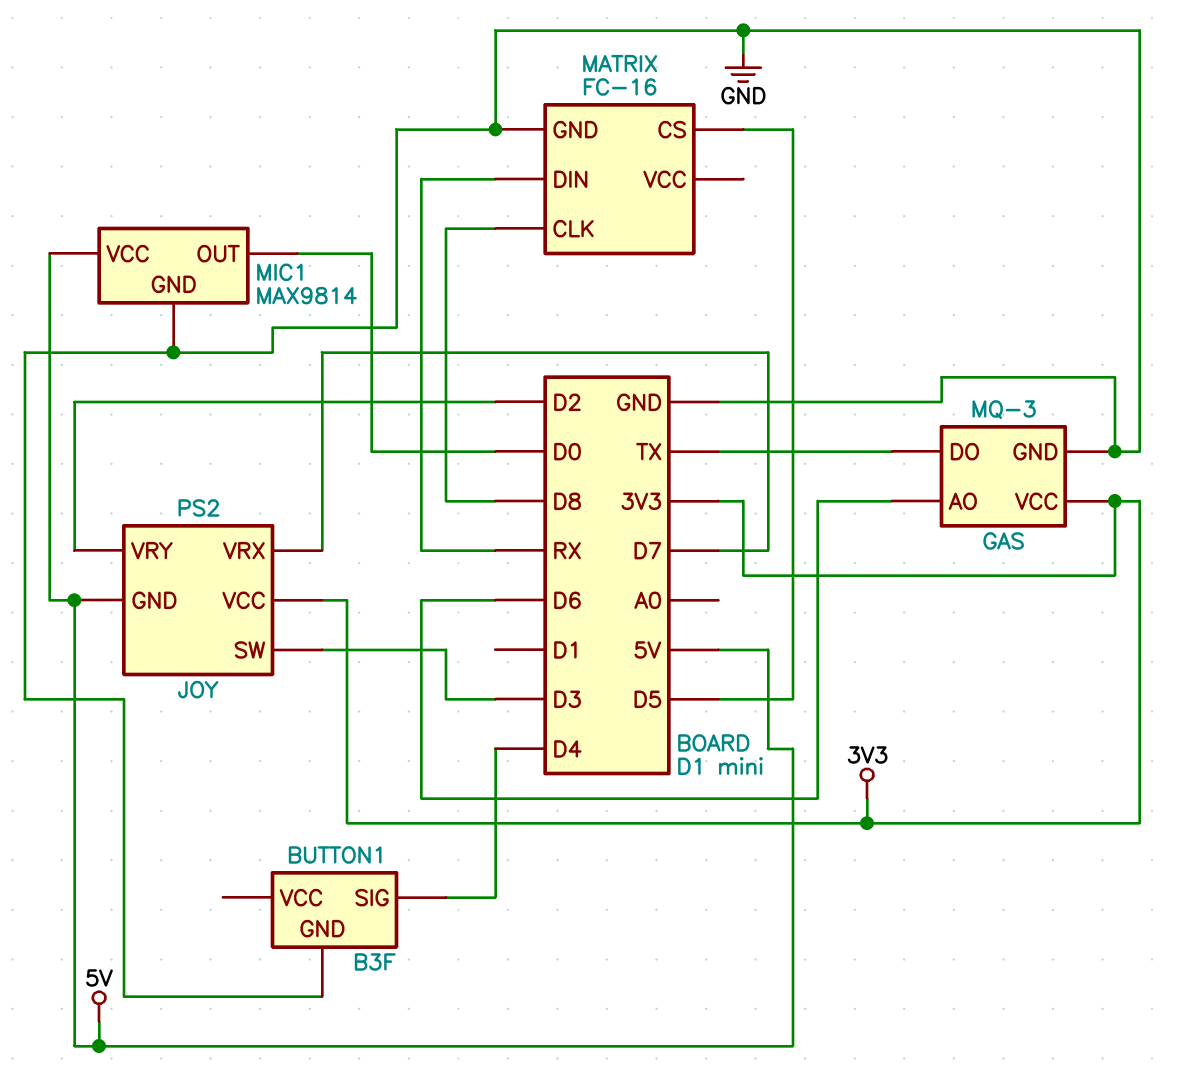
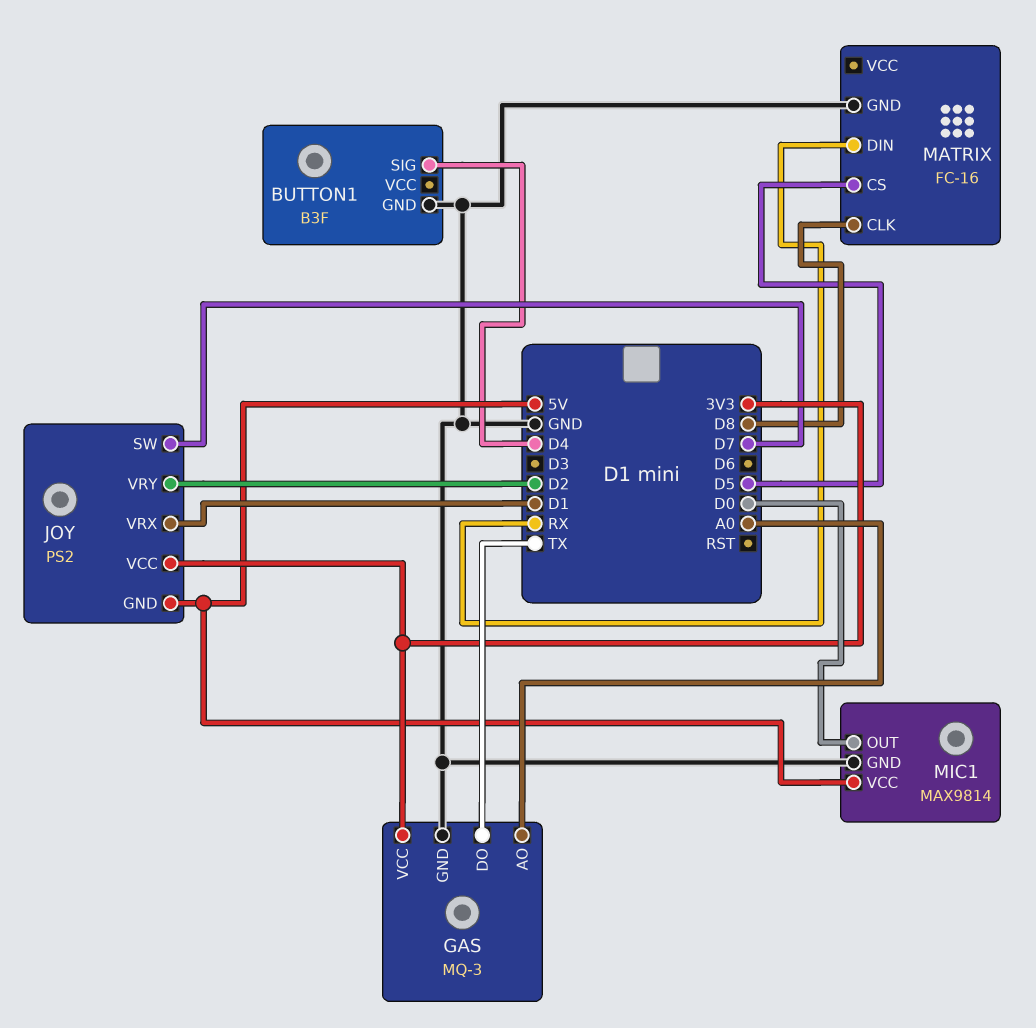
GAS pin AO: D6 -> A0
JOY pin SW: D3 -> D7
JOY pin VRX: D7 -> D1

